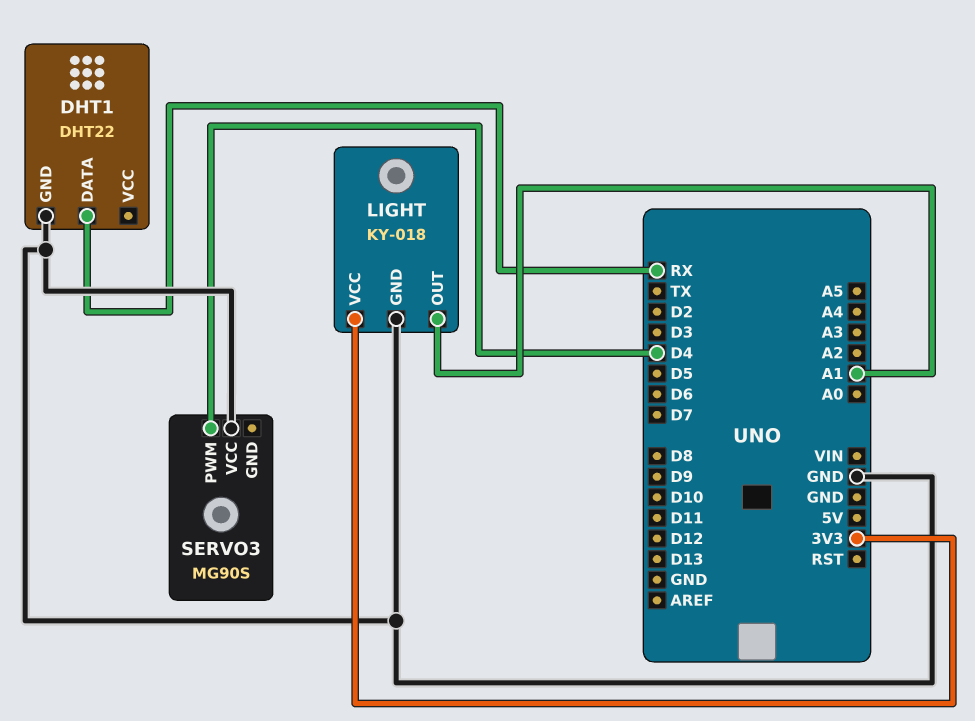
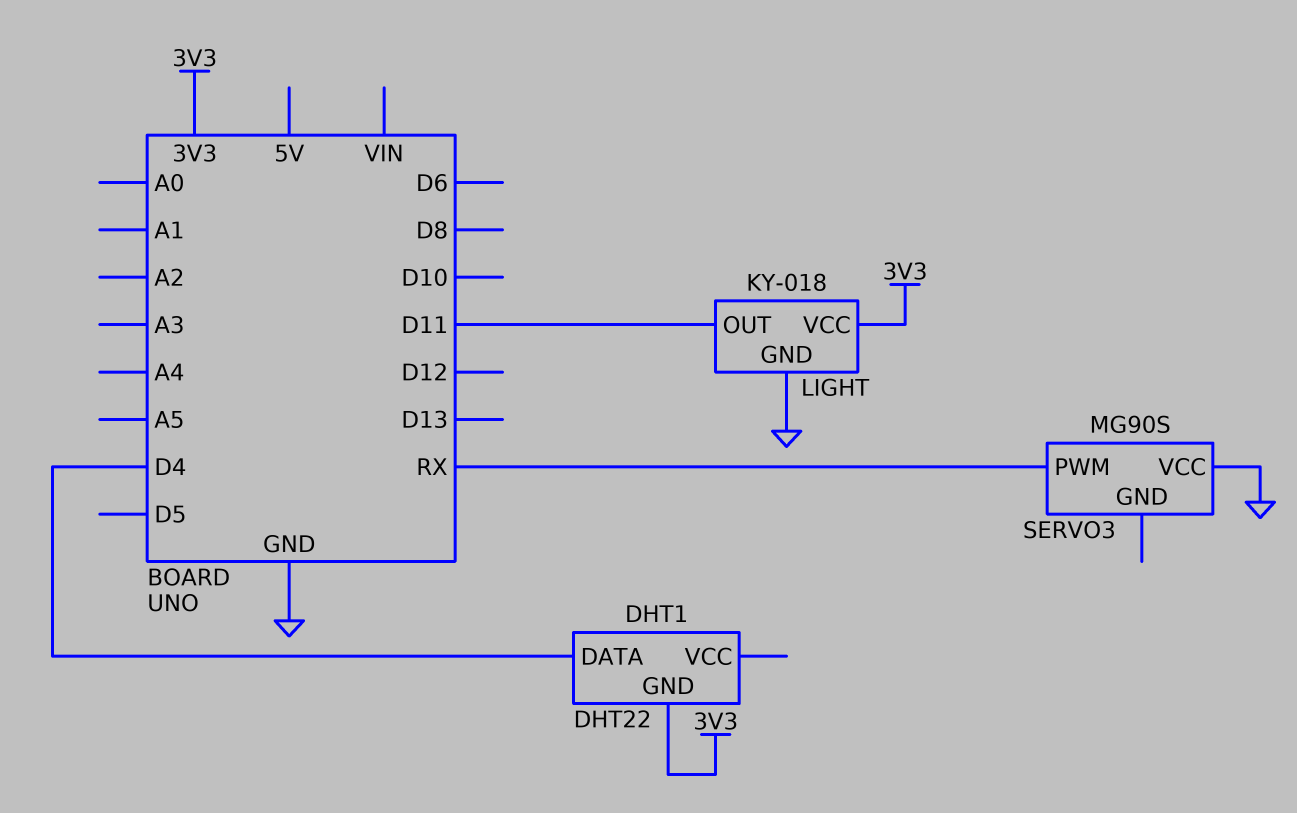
DHT1 pin DATA: RX -> D4
DHT1 pin GND: GND -> 3V3
LIGHT pin OUT: A1 -> D11
SERVO3 pin PWM: D4 -> RX

